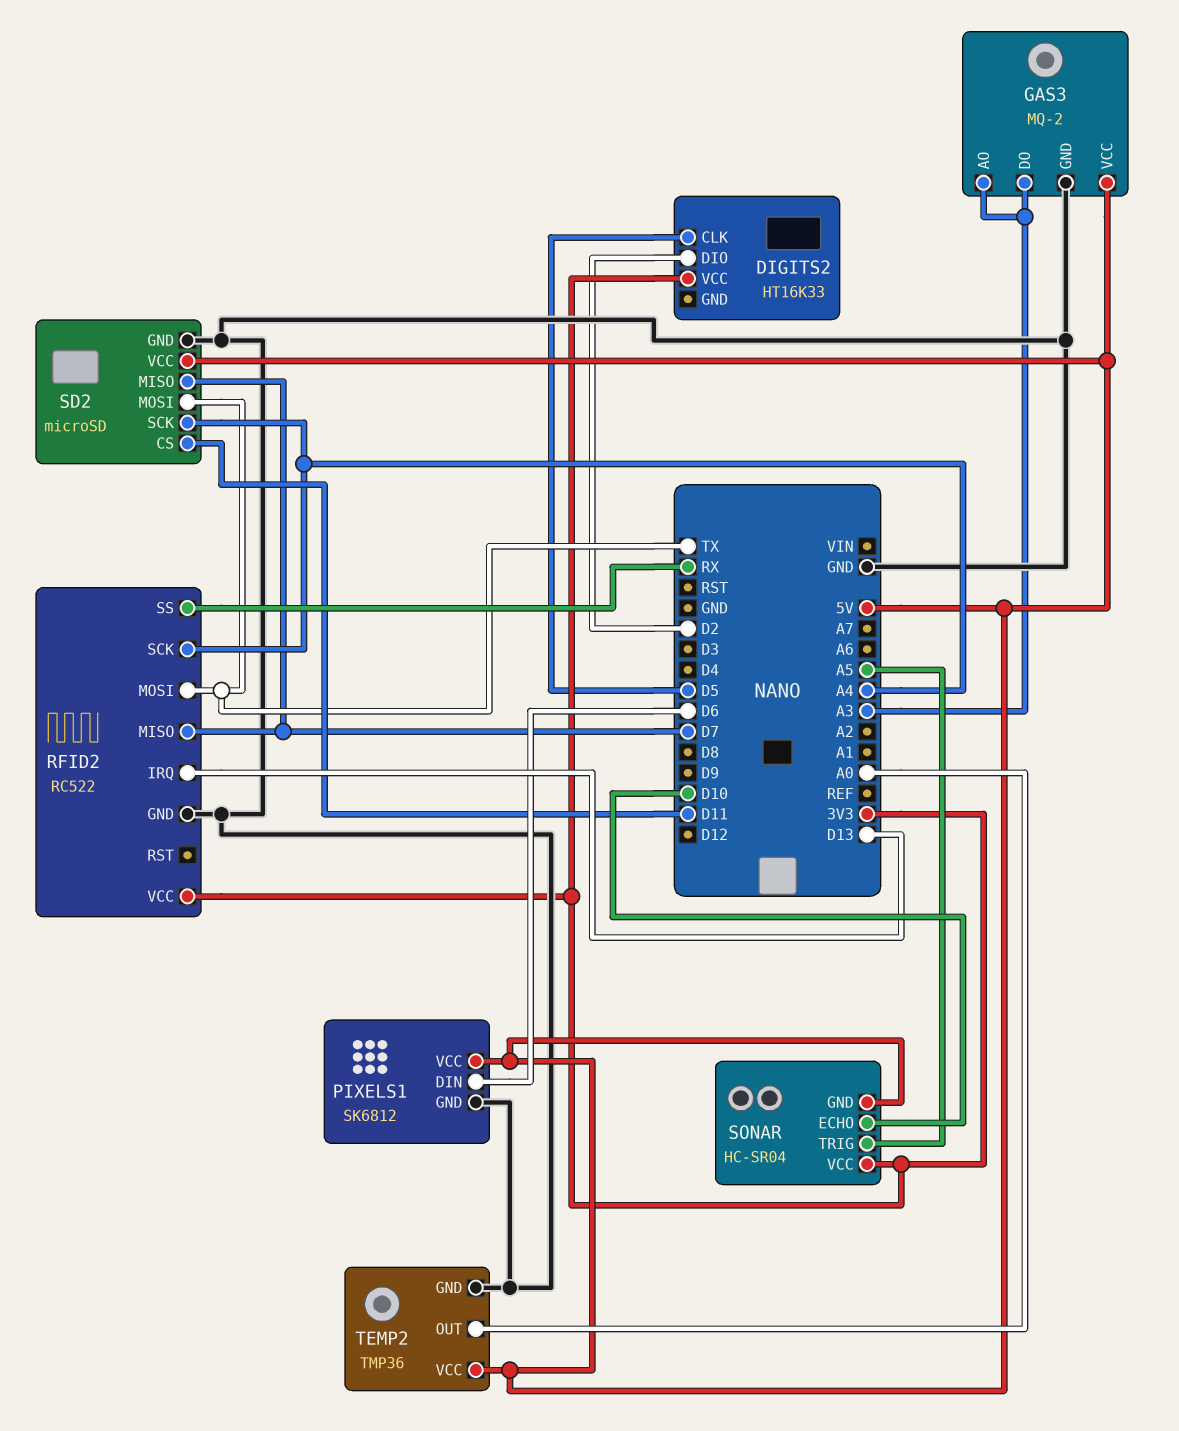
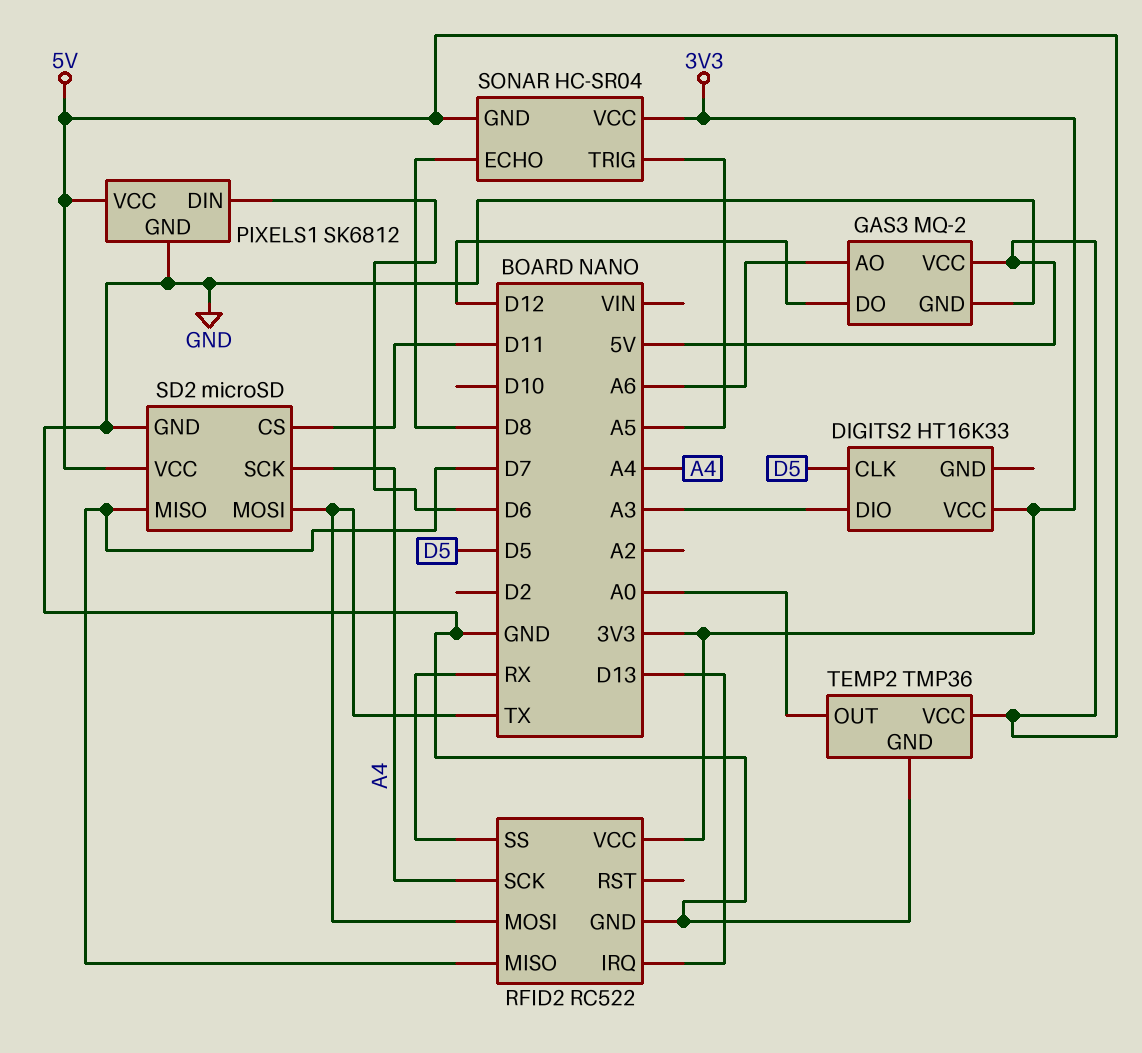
DIGITS2 pin DIO: D2 -> A3
GAS3 pin AO: A3 -> A6
GAS3 pin DO: A3 -> D12
SONAR pin ECHO: D10 -> D8

